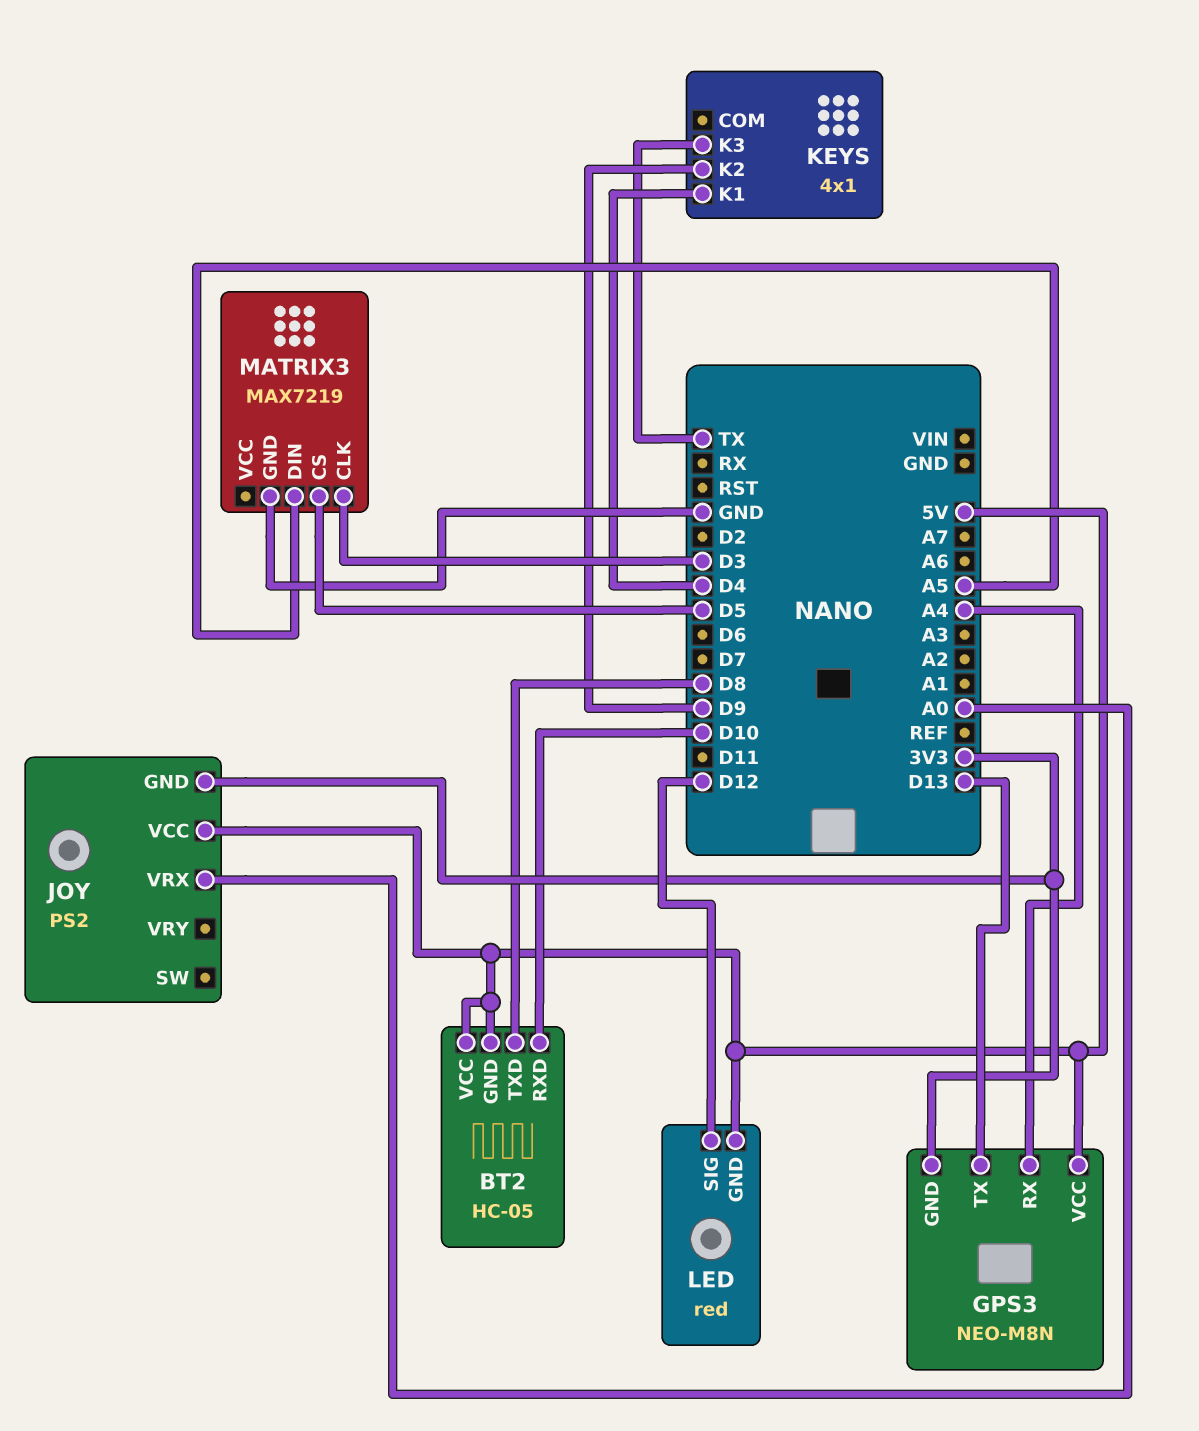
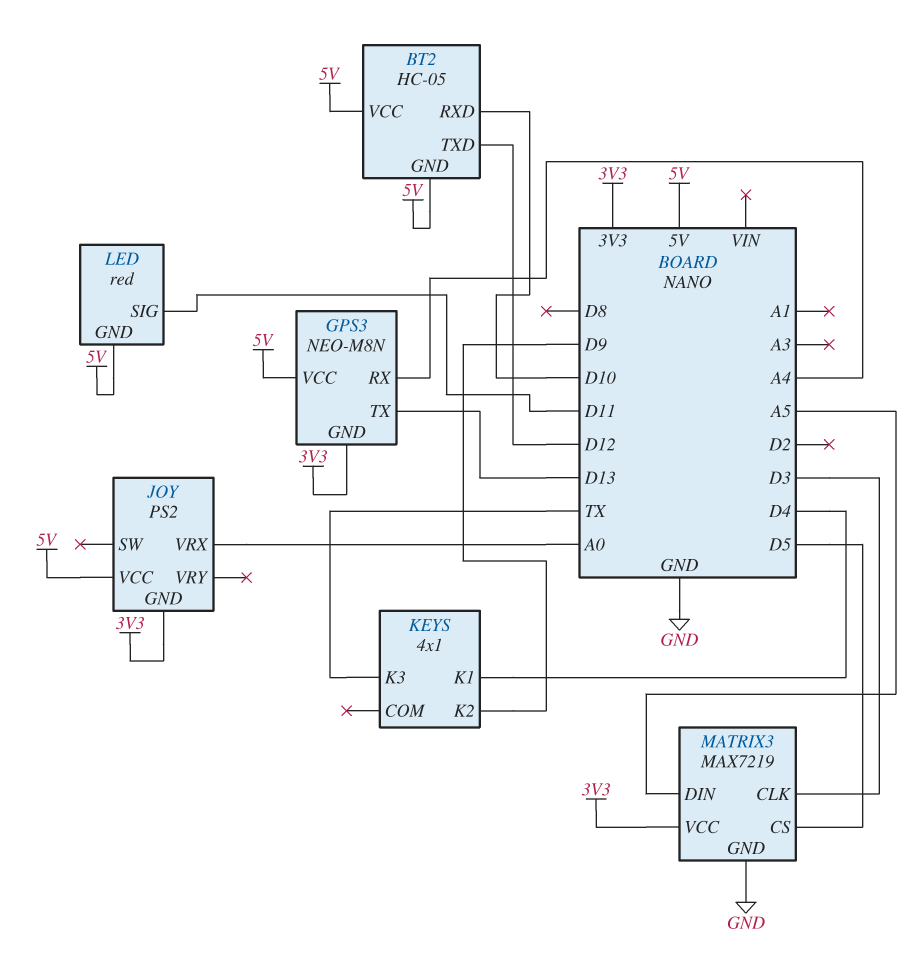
BT2 pin TXD: D8 -> D12
LED pin SIG: D12 -> D11
MATRIX3 pin VCC: none -> 3V3

